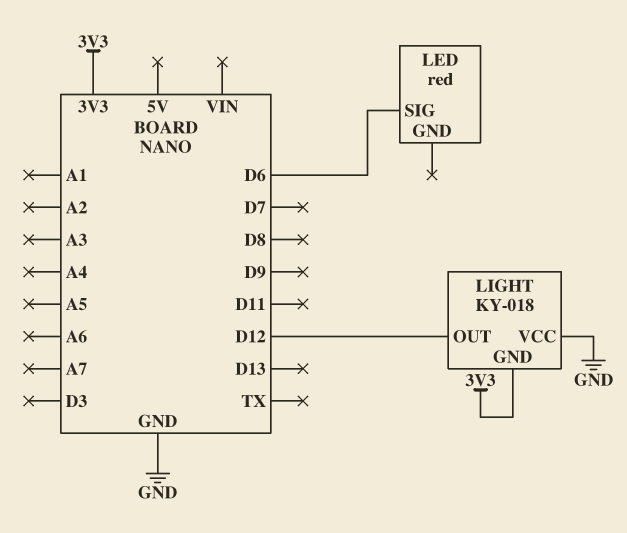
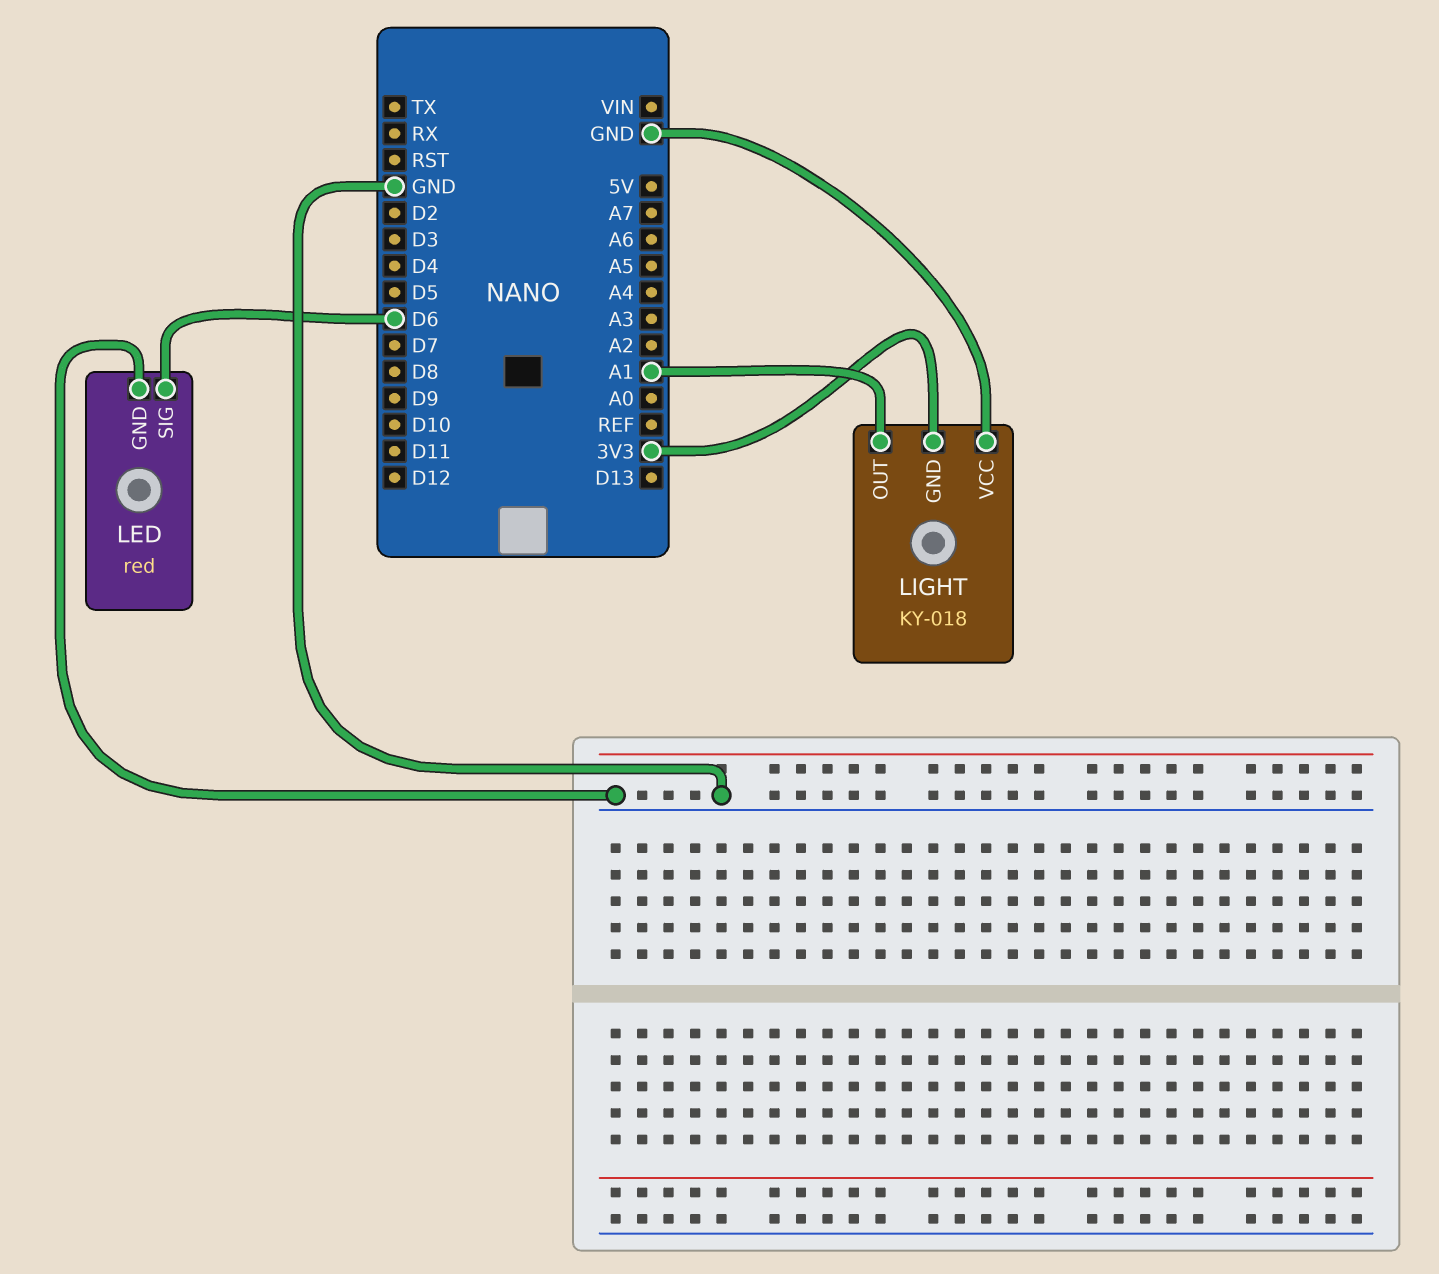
LED pin GND: none -> GND
LIGHT pin OUT: D12 -> A1

